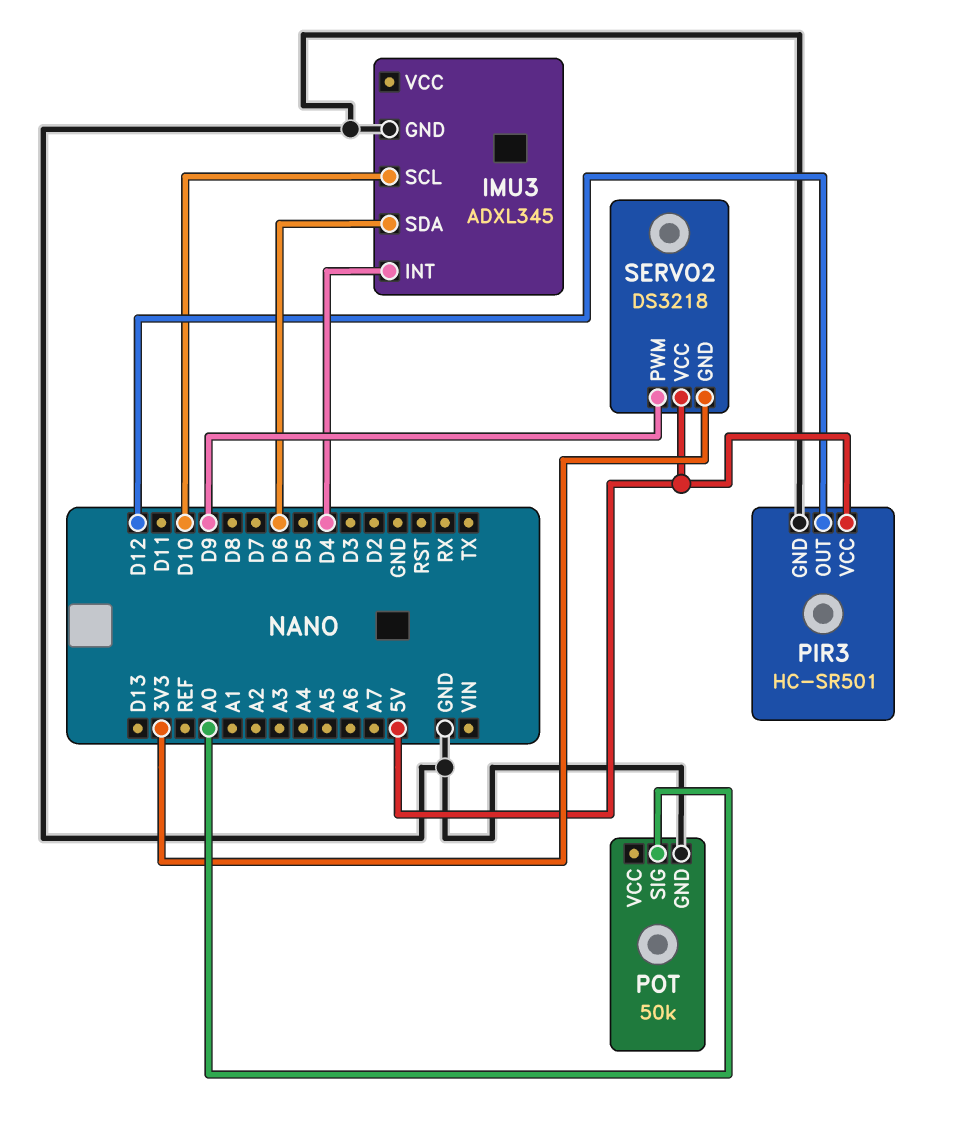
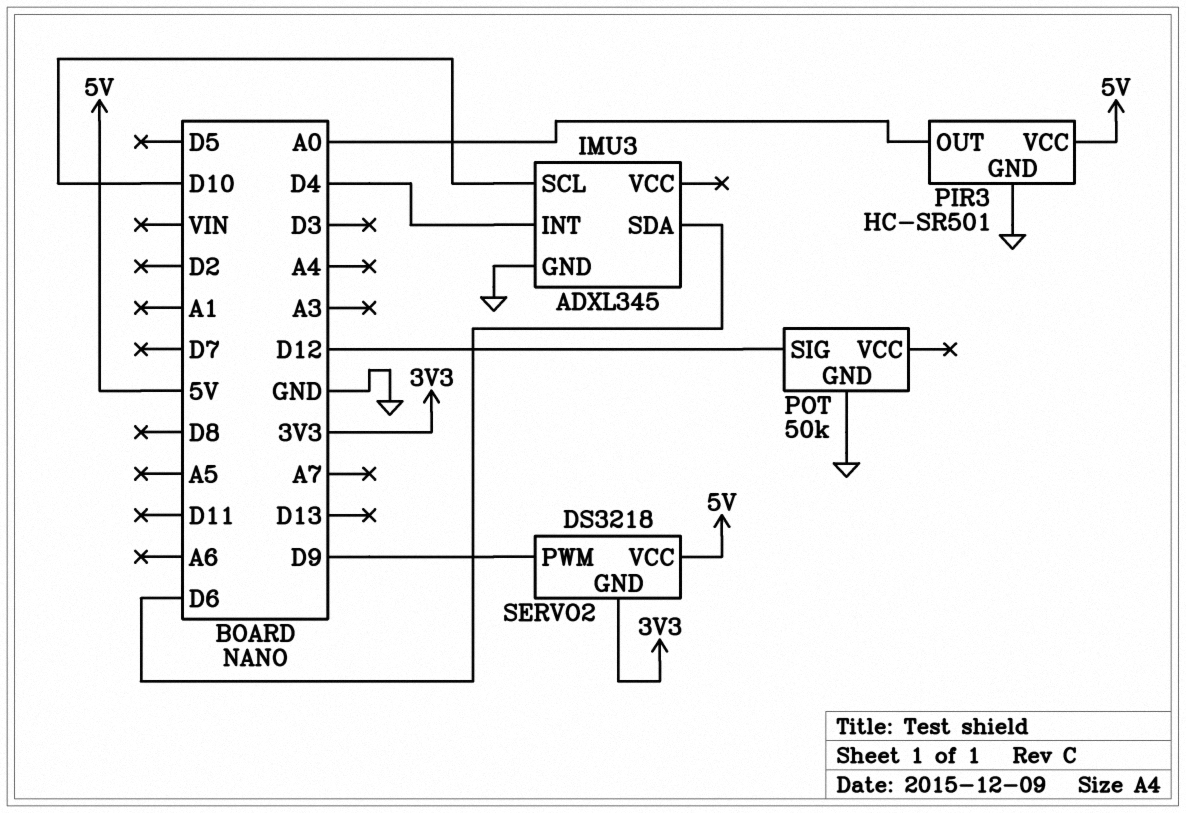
PIR3 pin OUT: D12 -> A0
POT pin SIG: A0 -> D12

